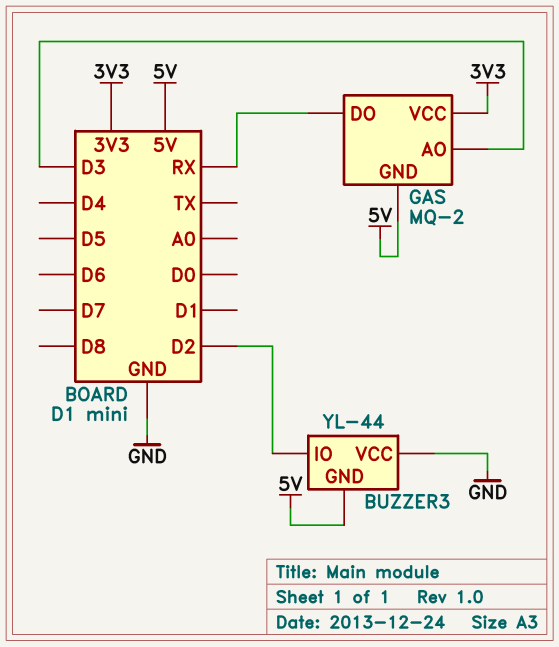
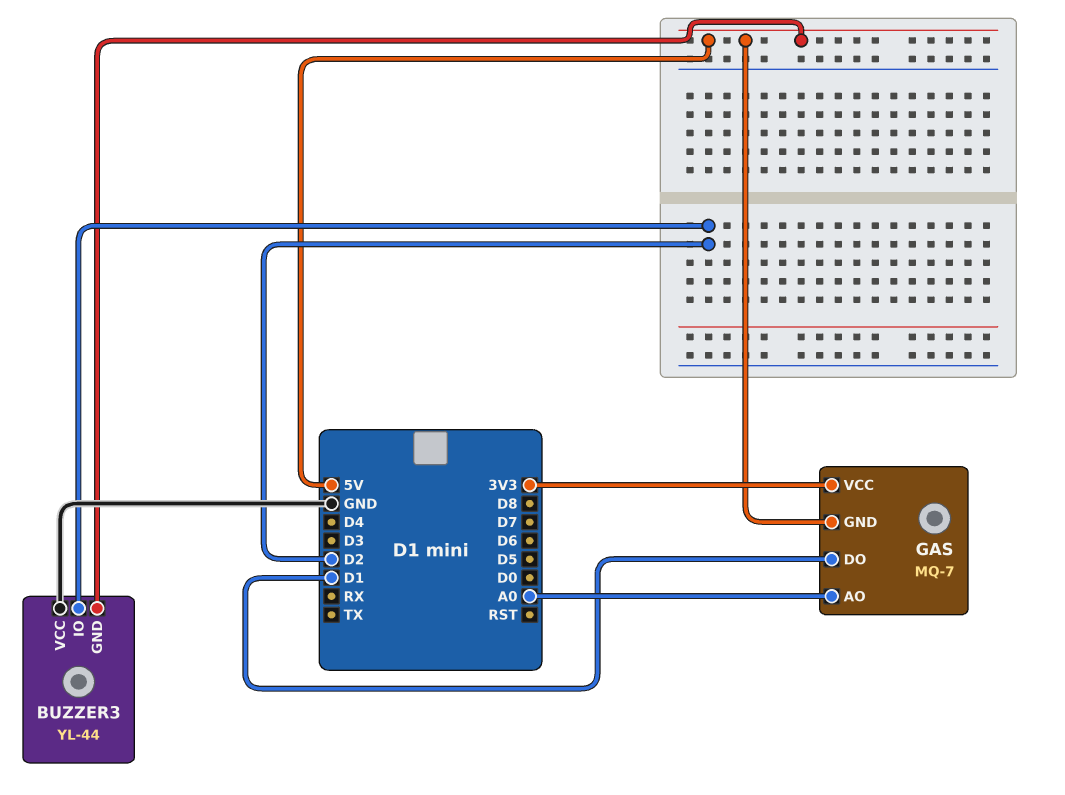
GAS: MQ-2 -> MQ-7
GAS pin AO: D3 -> A0
GAS pin DO: RX -> D1

